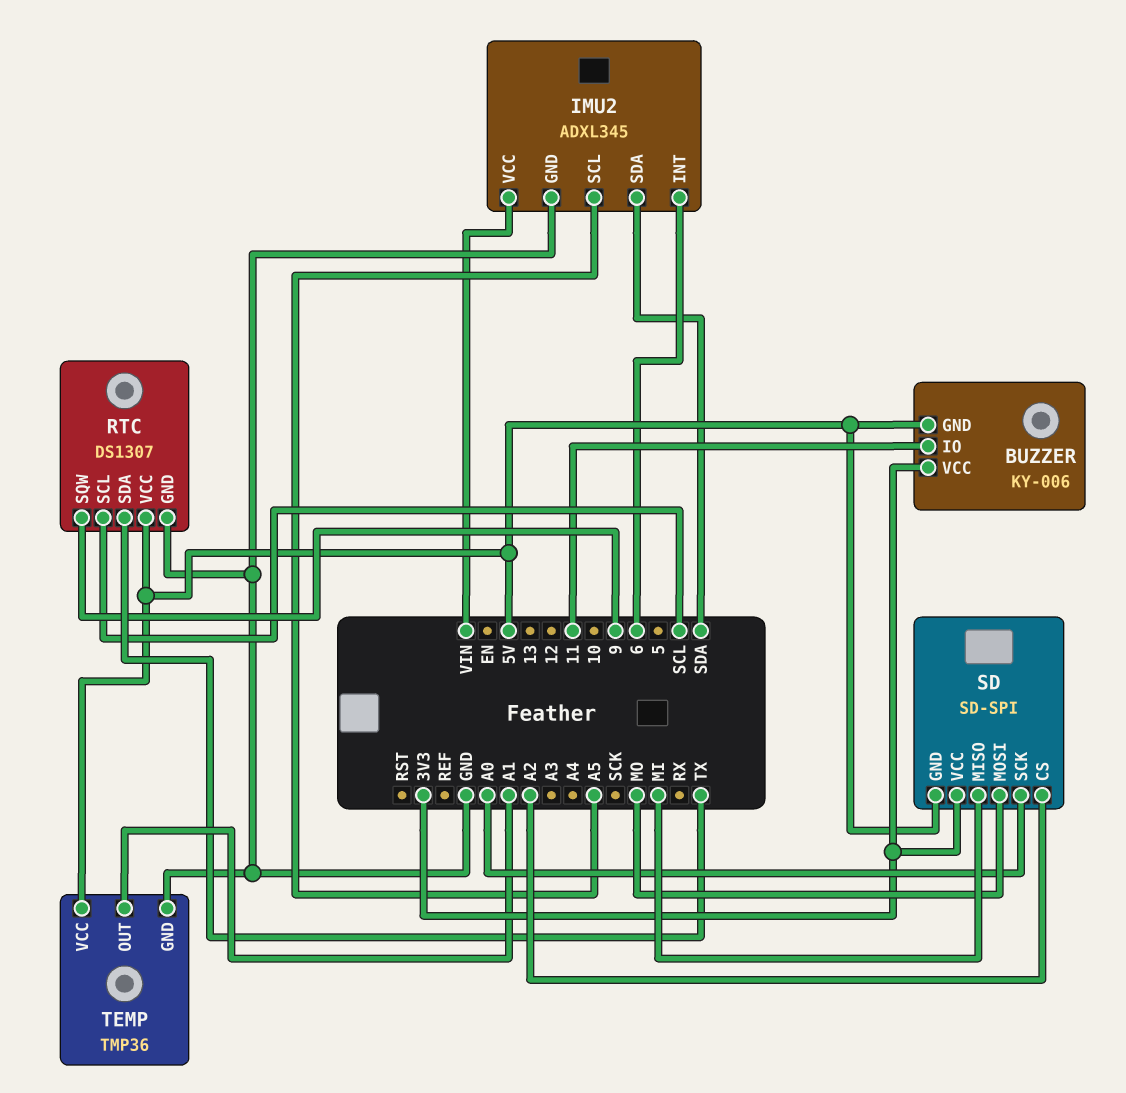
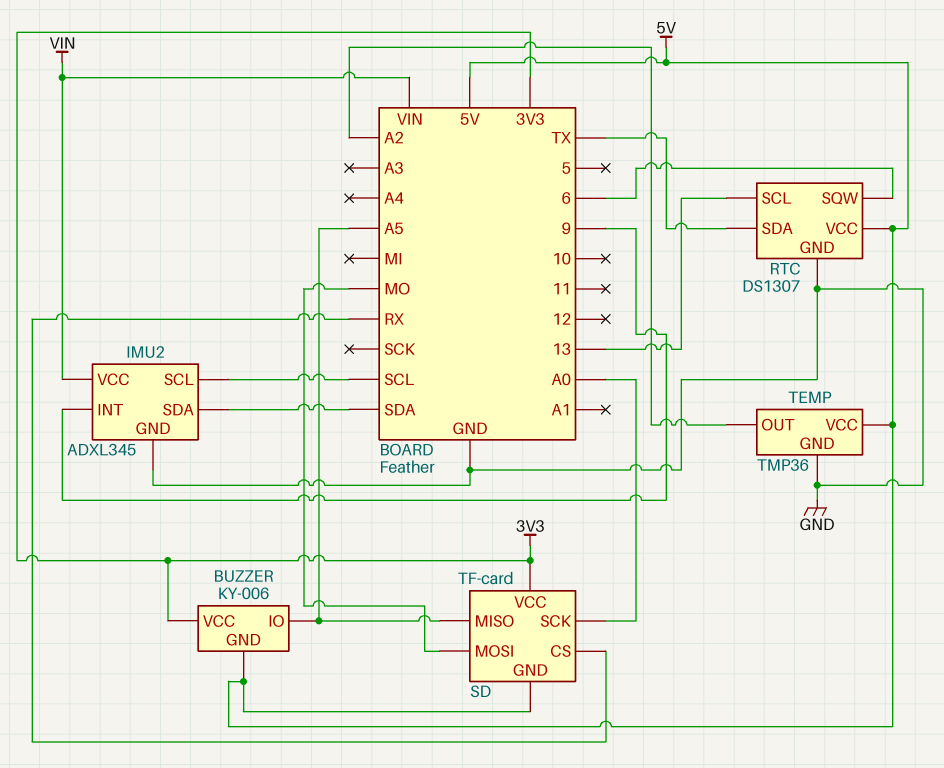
BUZZER pin IO: 11 -> A5
IMU2 pin INT: 6 -> 9
IMU2 pin SCL: A5 -> SCL
RTC pin SCL: SCL -> 13
RTC pin SQW: 9 -> 6
SD: SD-SPI -> TF-card
SD pin CS: A2 -> RX
SD pin MISO: MI -> A5
TEMP pin OUT: A1 -> A2

